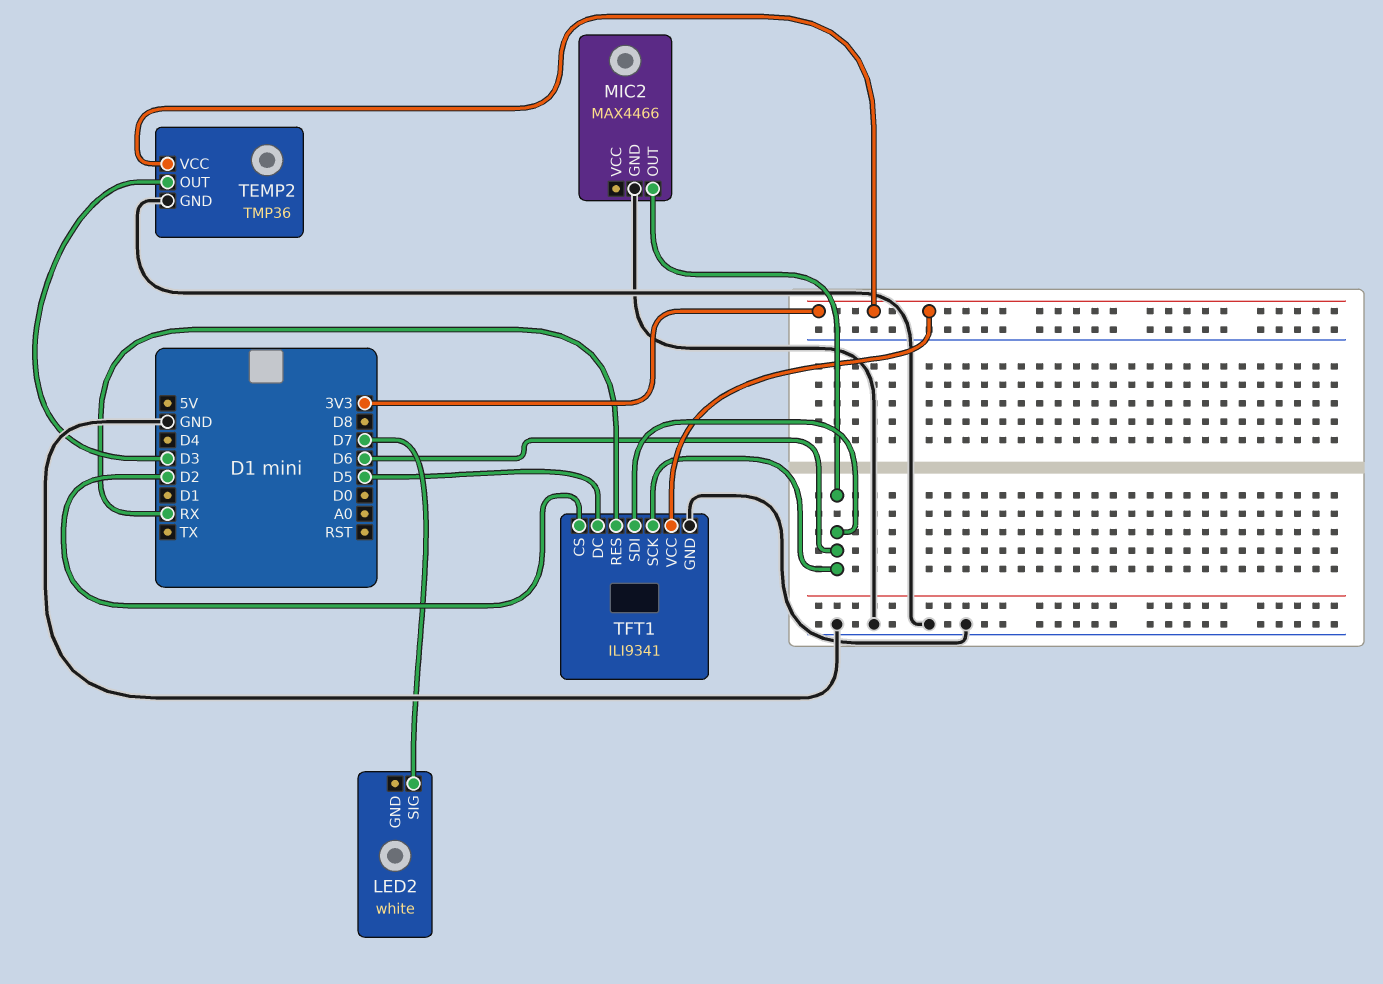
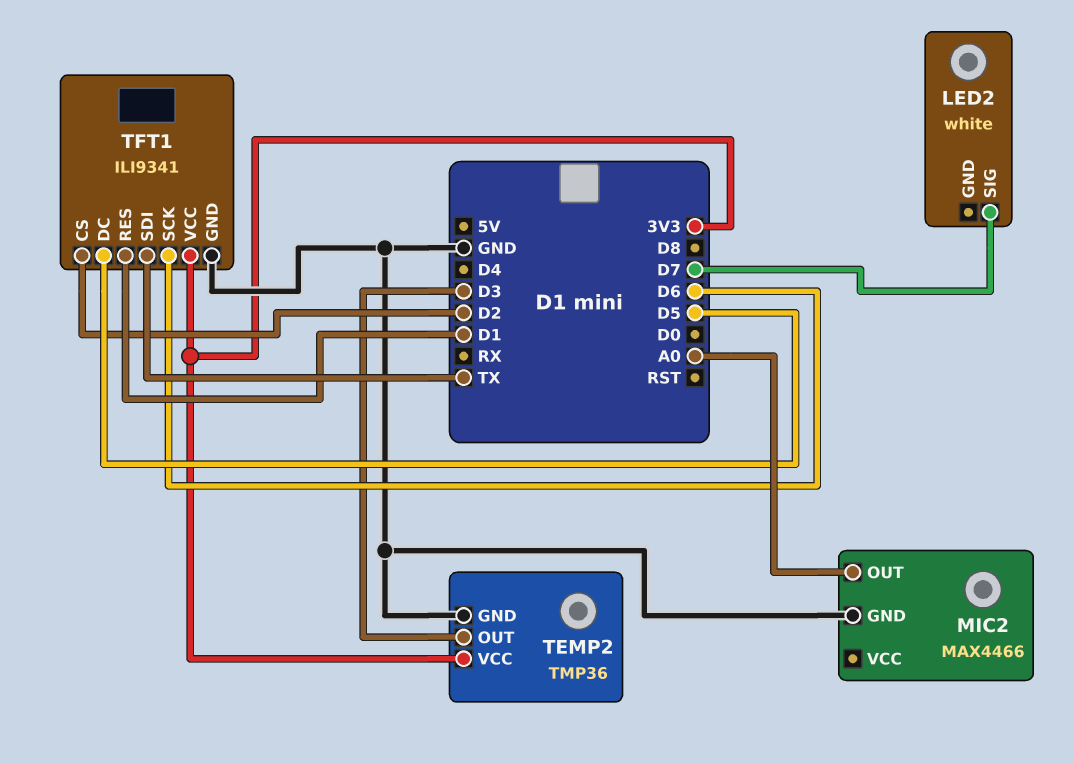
MIC2 pin OUT: D6 -> A0
TFT1 pin RES: RX -> D1
TFT1 pin SDI: D6 -> TX

